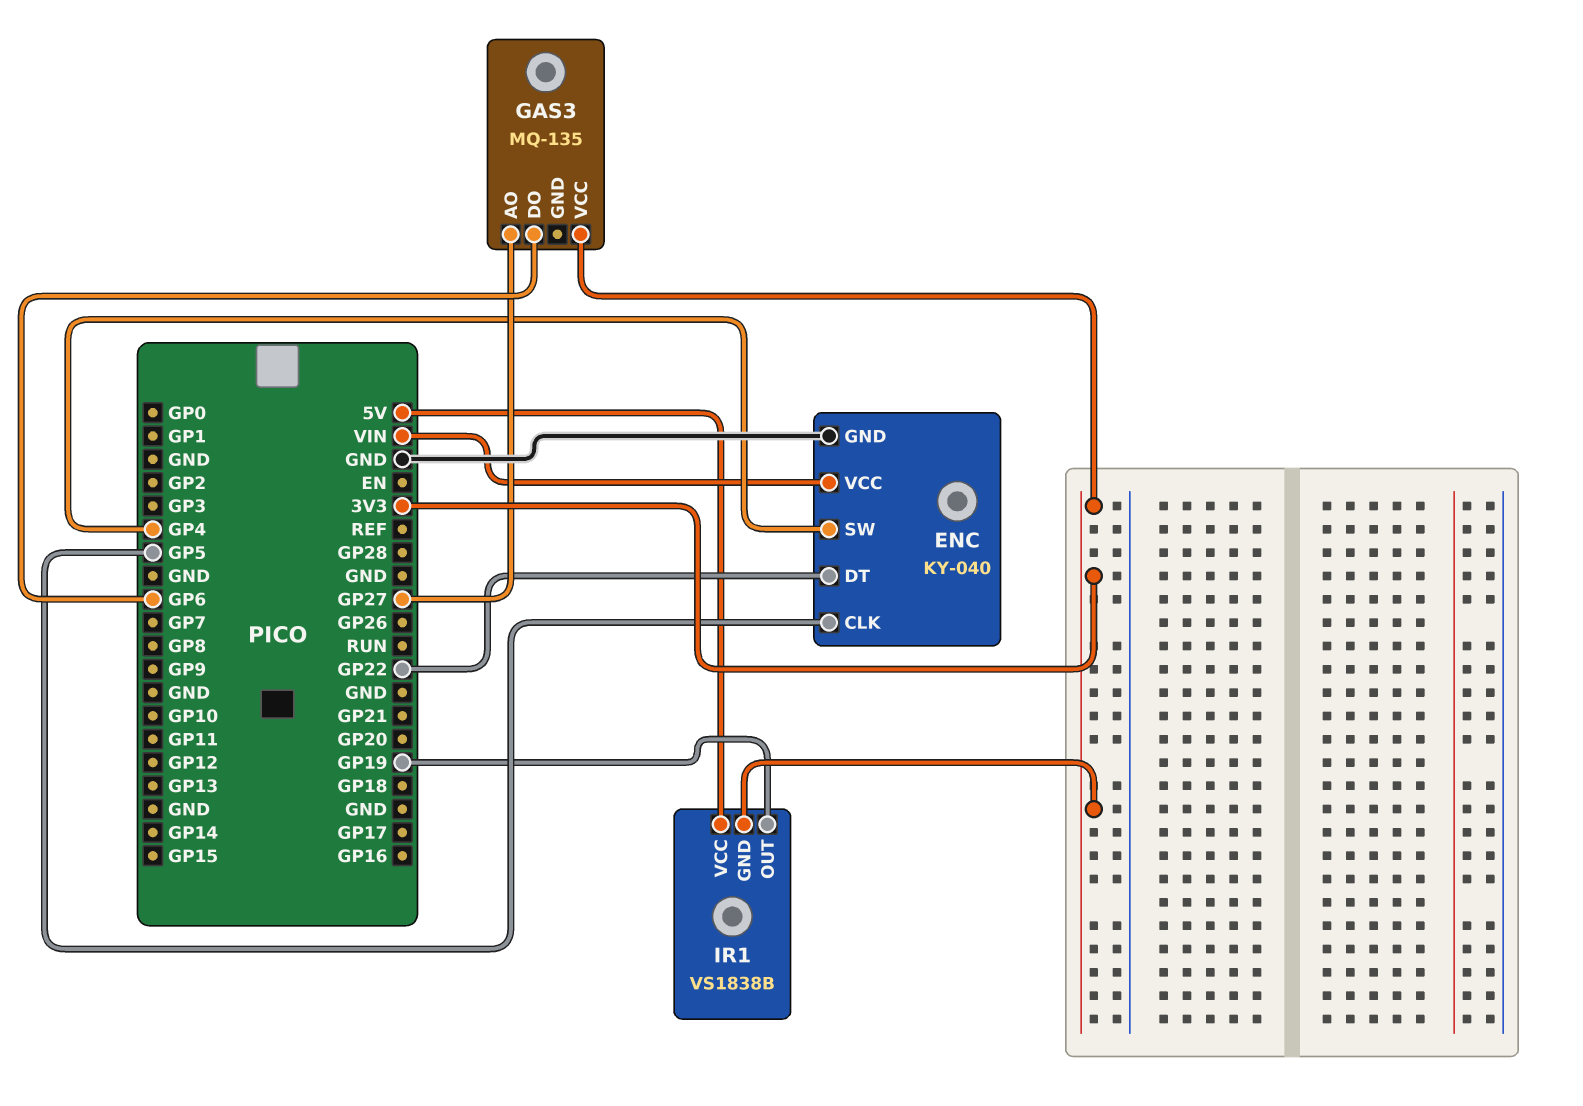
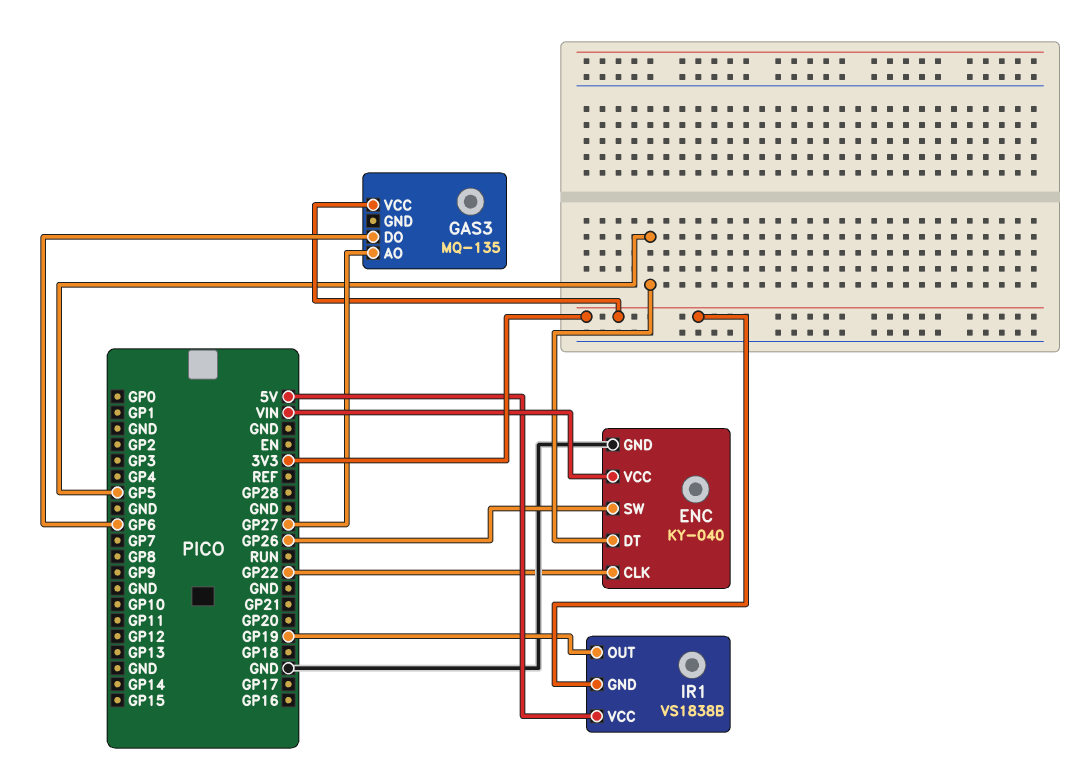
ENC pin CLK: GP5 -> GP22
ENC pin DT: GP22 -> GP5
ENC pin SW: GP4 -> GP26

